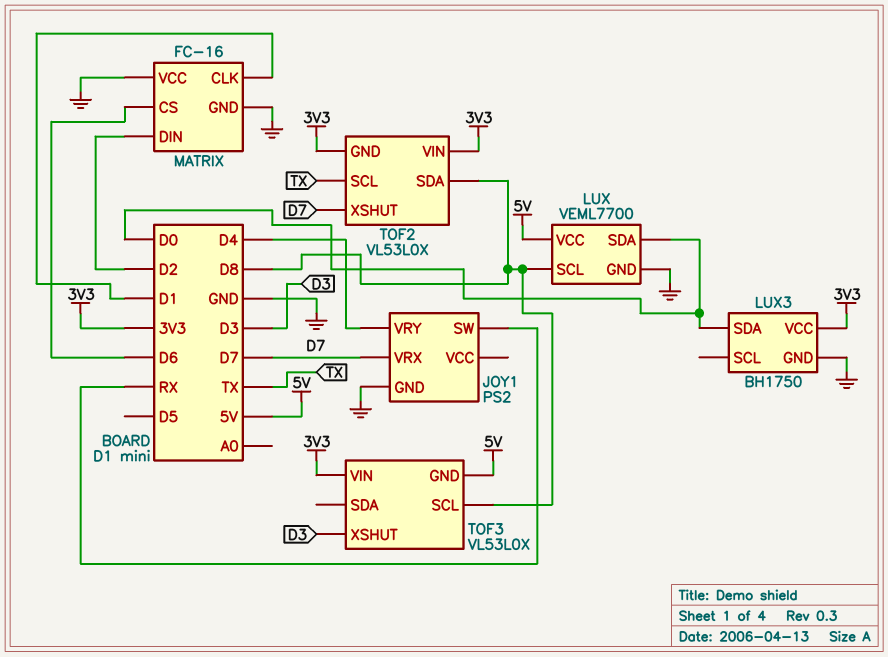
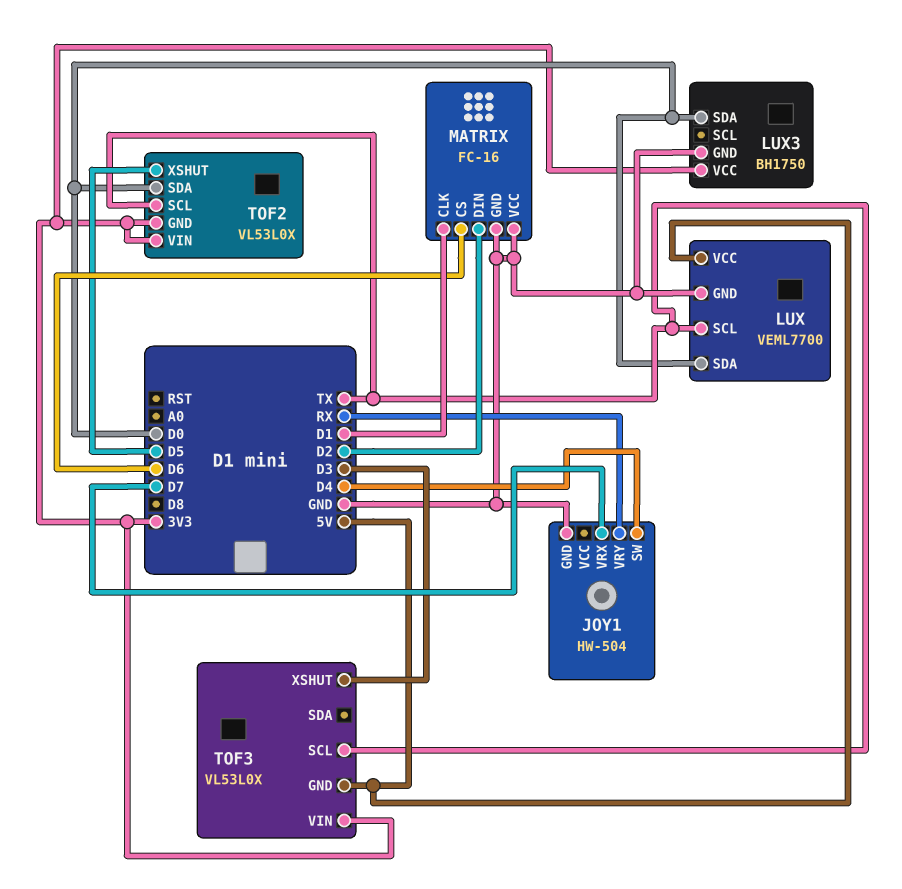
JOY1: PS2 -> HW-504
JOY1 pin SW: RX -> D4
JOY1 pin VRY: D4 -> RX
LUX pin SCL: D8 -> TX
TOF2 pin SDA: D8 -> D0
TOF2 pin XSHUT: D7 -> D5
TOF3 pin SCL: D8 -> TX

